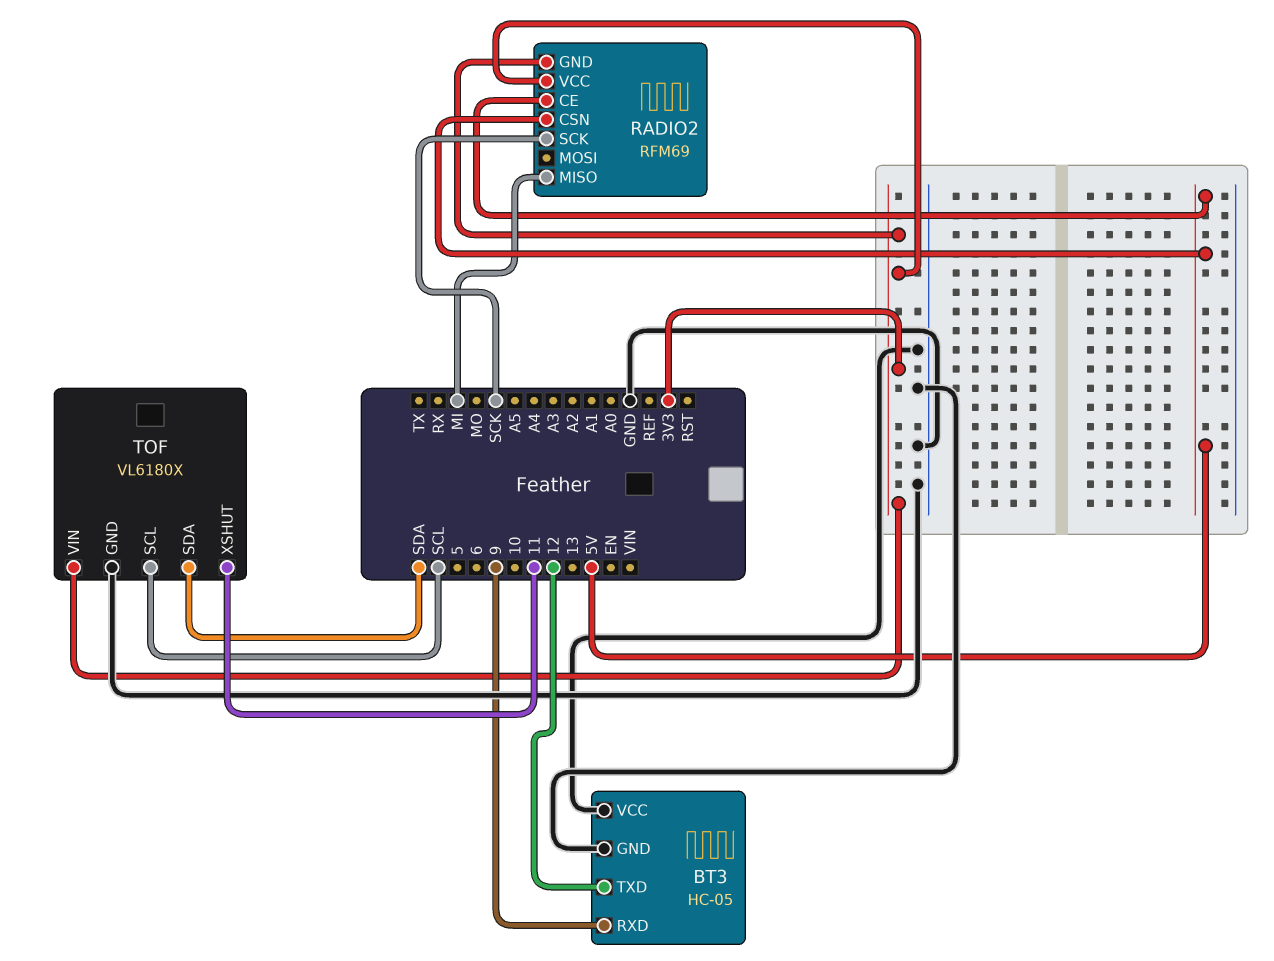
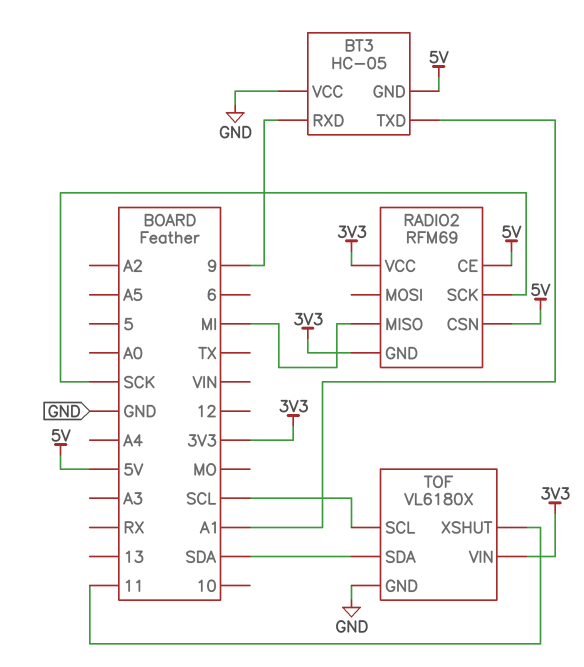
BT3 pin GND: GND -> 5V
BT3 pin TXD: 12 -> A1

